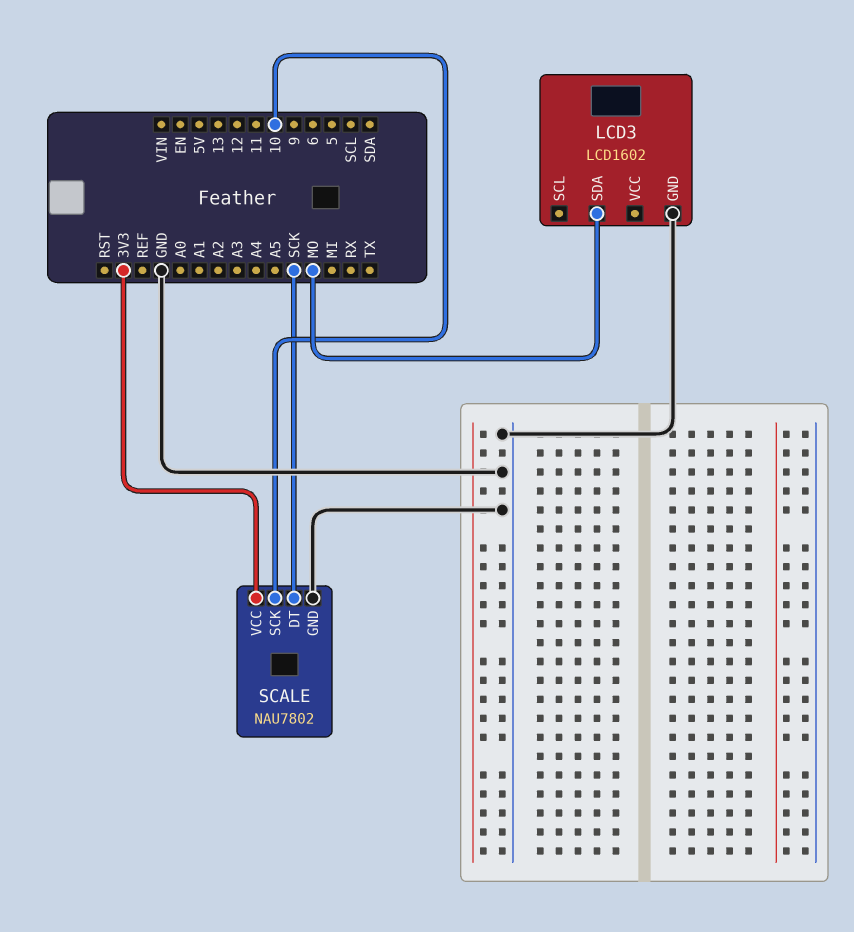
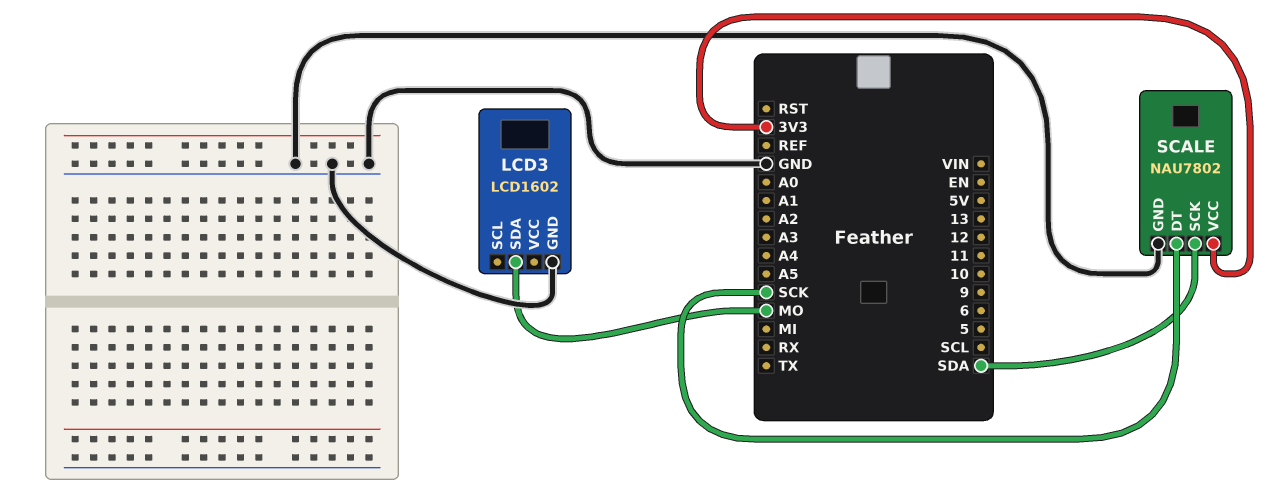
SCALE pin SCK: 10 -> SDA

